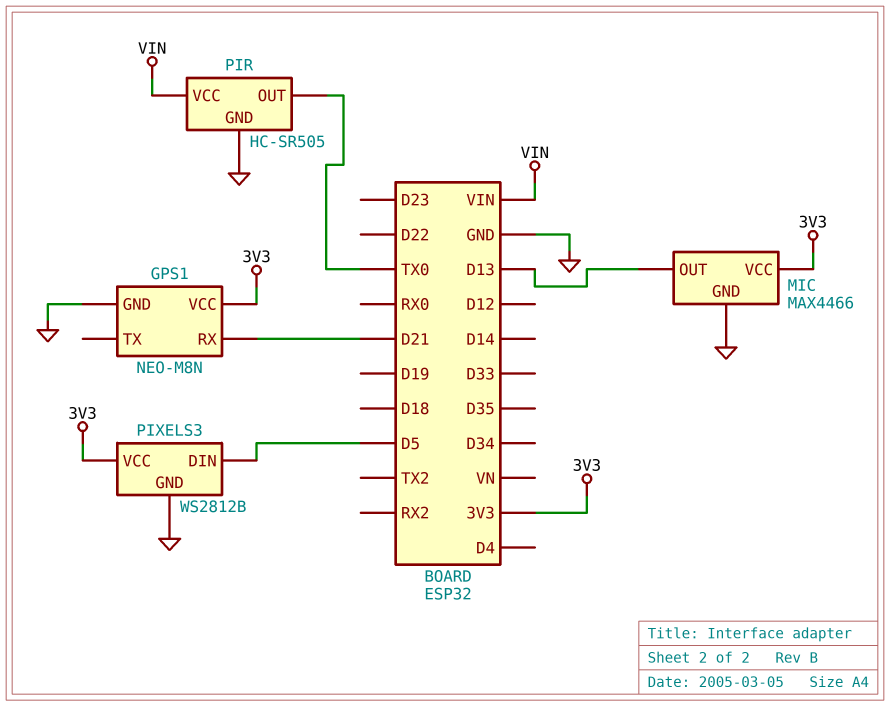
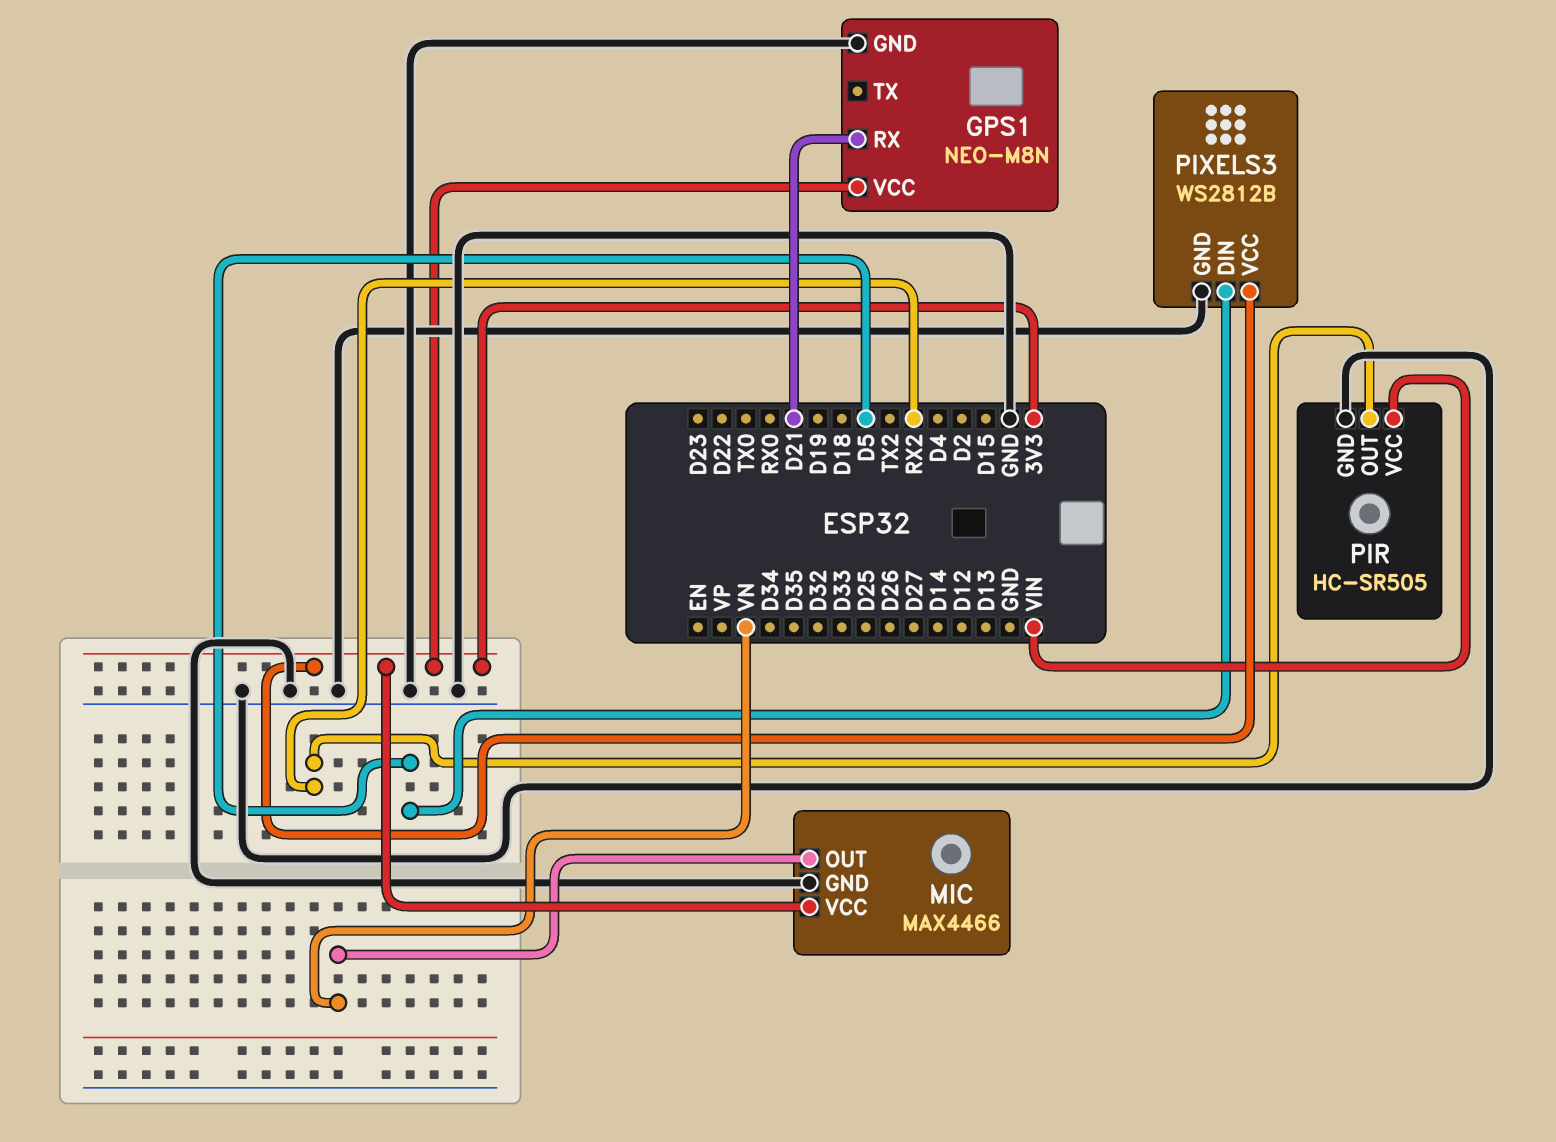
MIC pin OUT: D13 -> VN
PIR pin OUT: TX0 -> RX2

